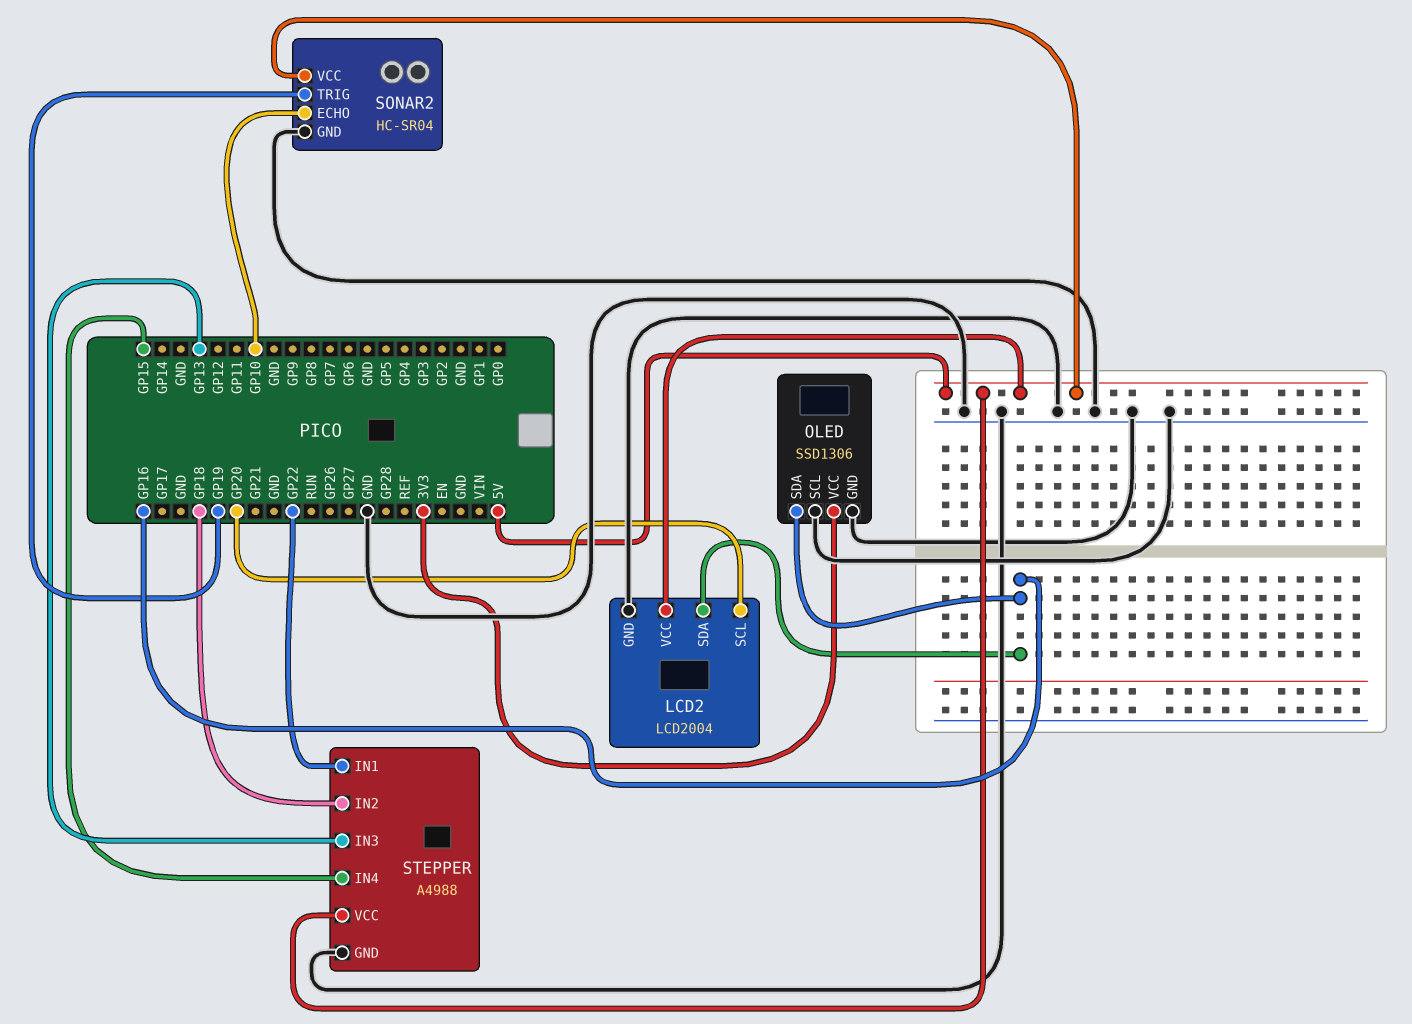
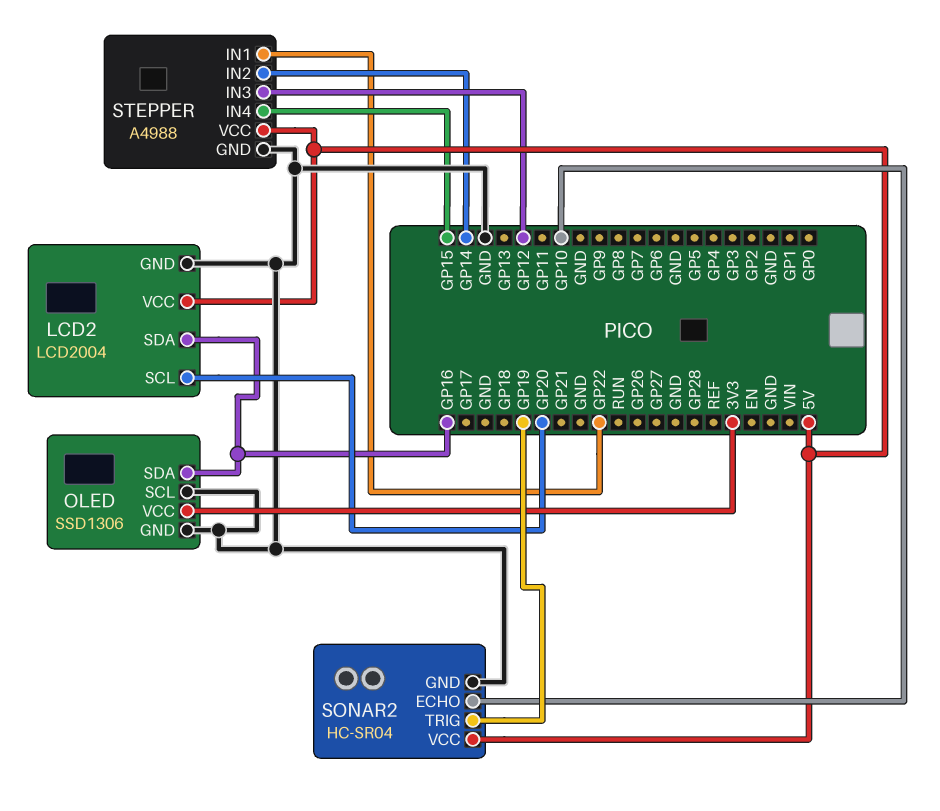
STEPPER pin IN2: GP18 -> GP14
STEPPER pin IN3: GP13 -> GP12

